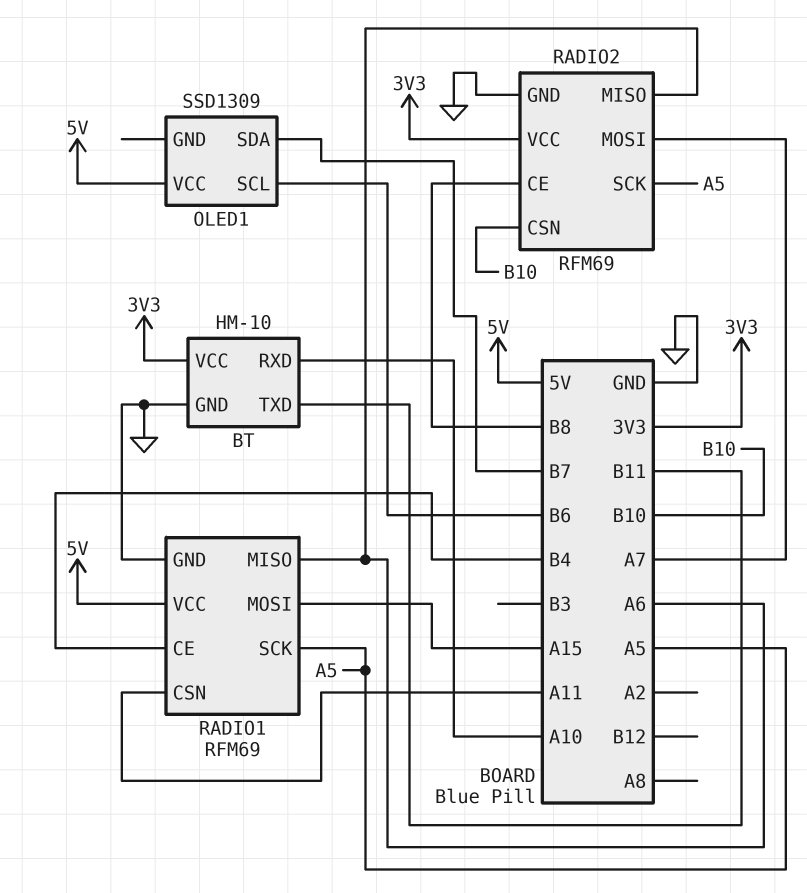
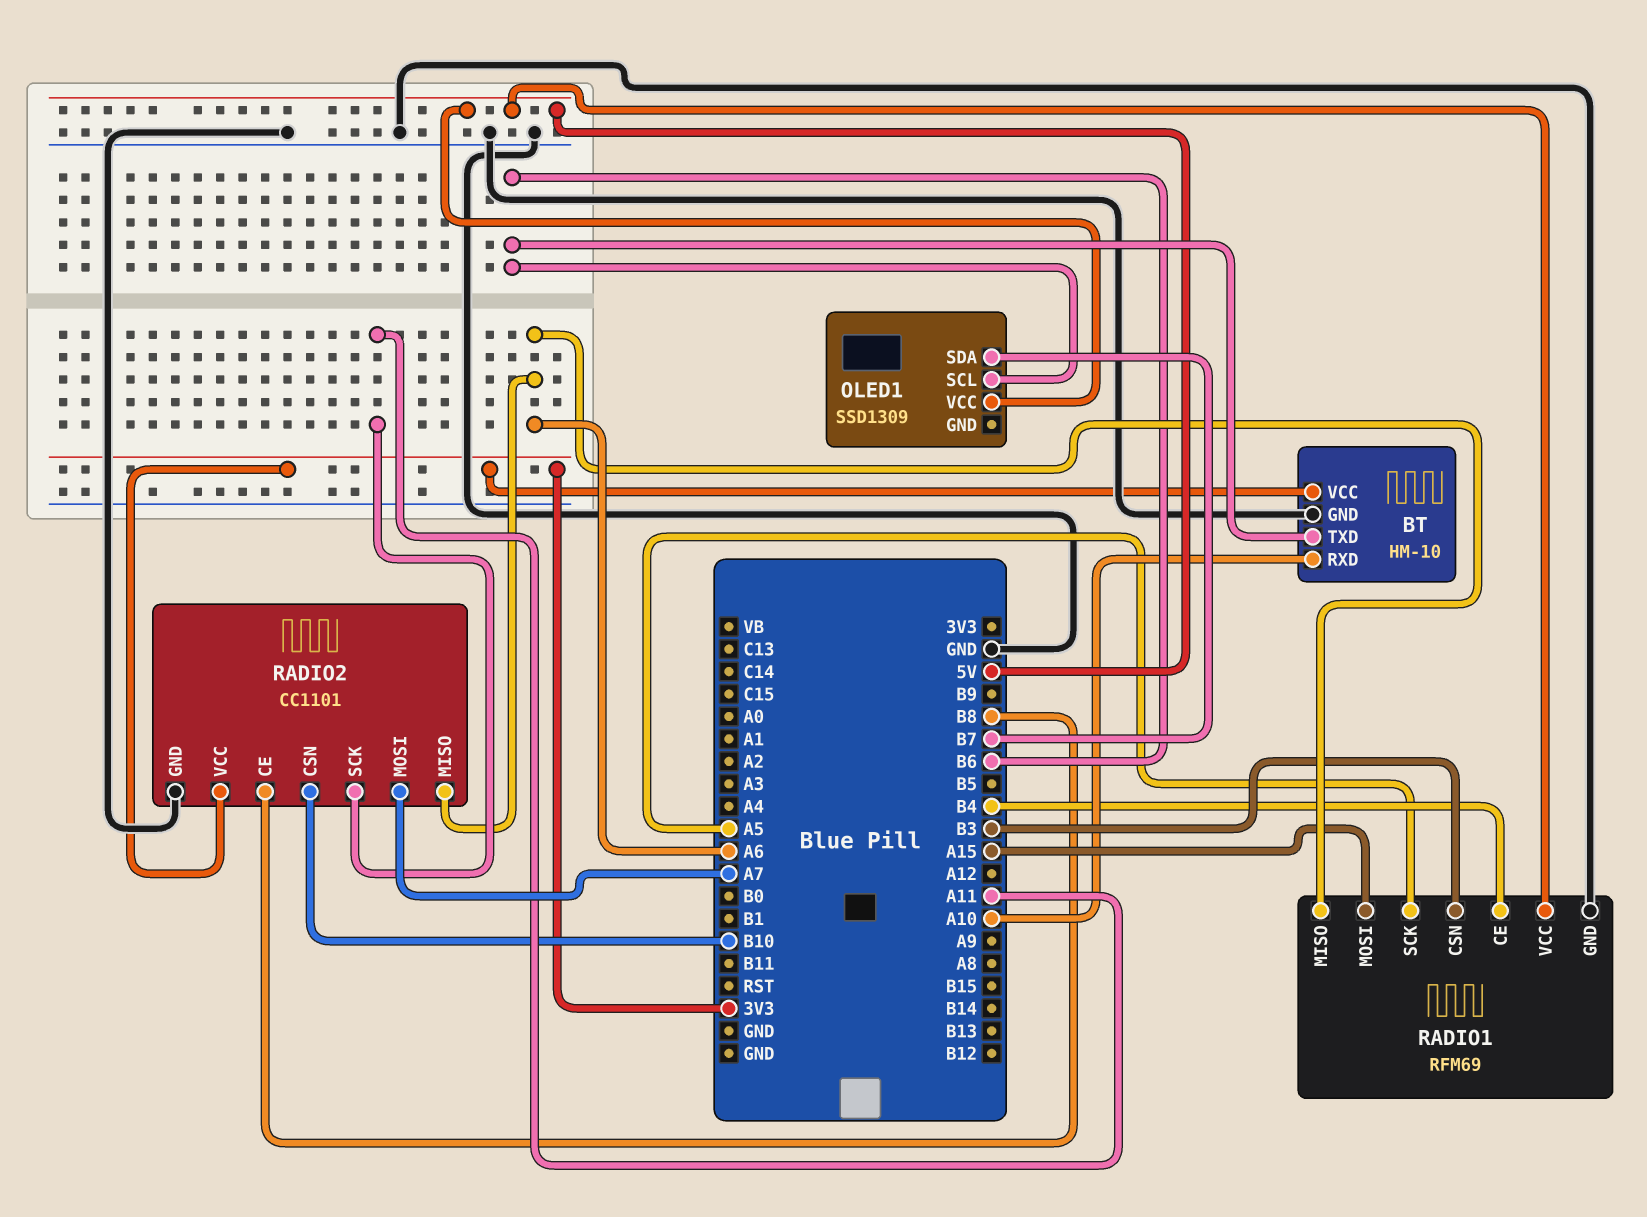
BT pin TXD: B11 -> B6
RADIO1 pin CSN: A11 -> B3
RADIO2: RFM69 -> CC1101
RADIO2 pin SCK: A5 -> A11

